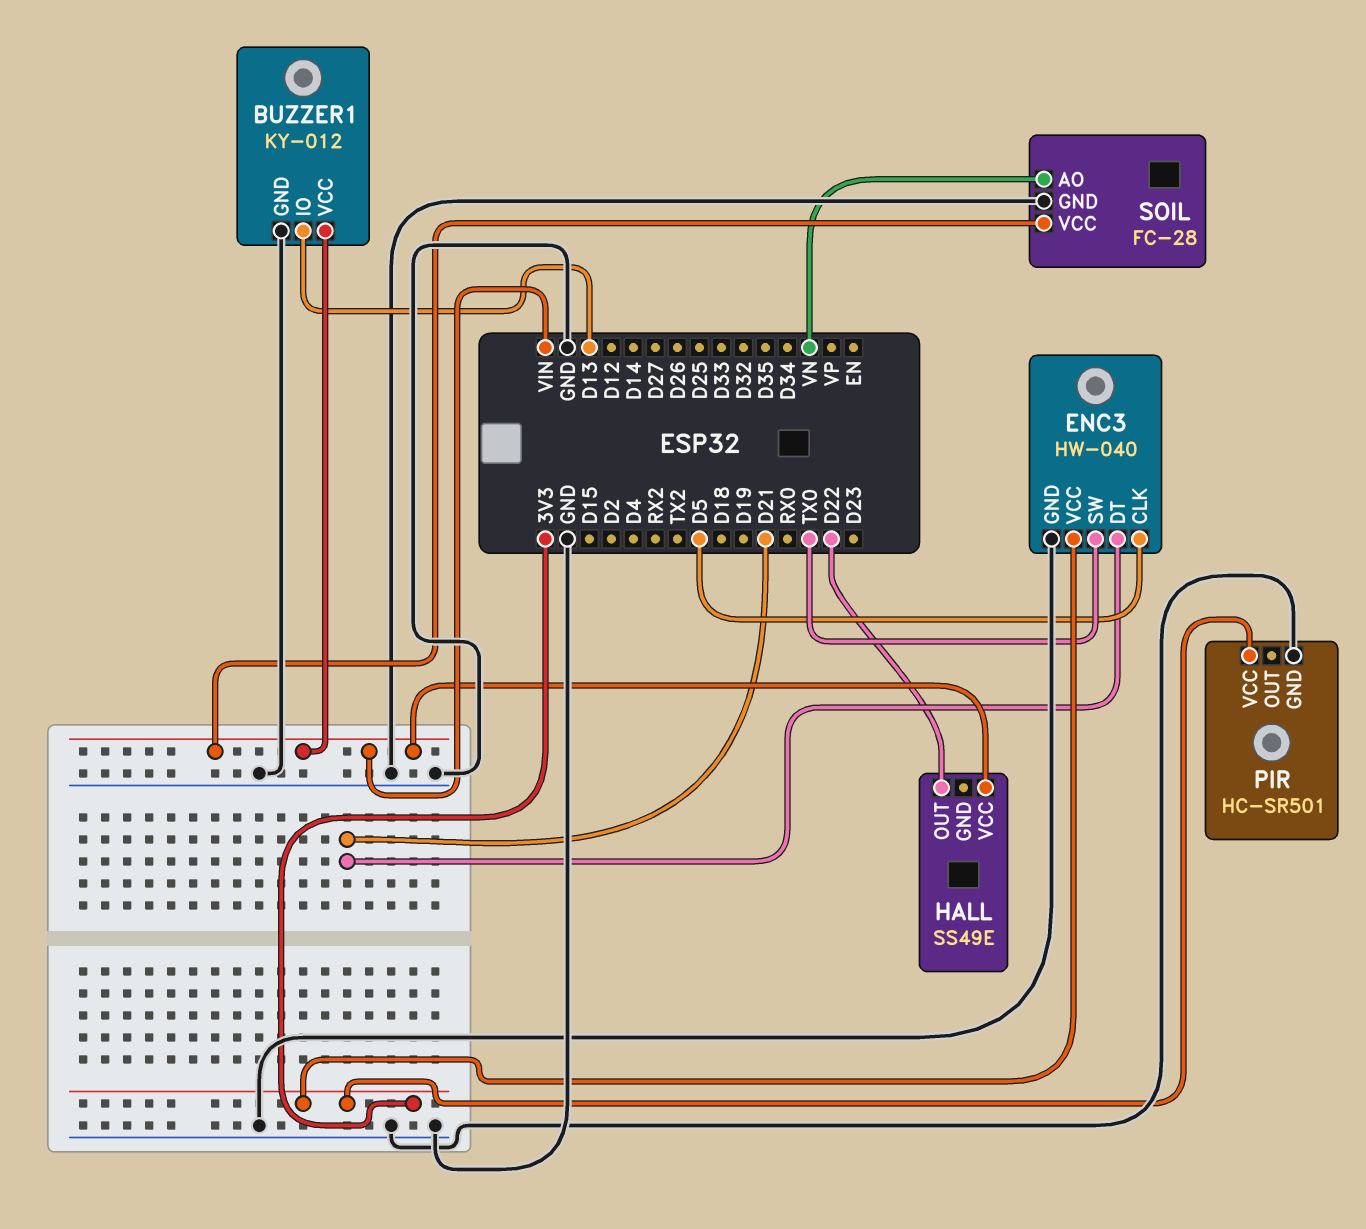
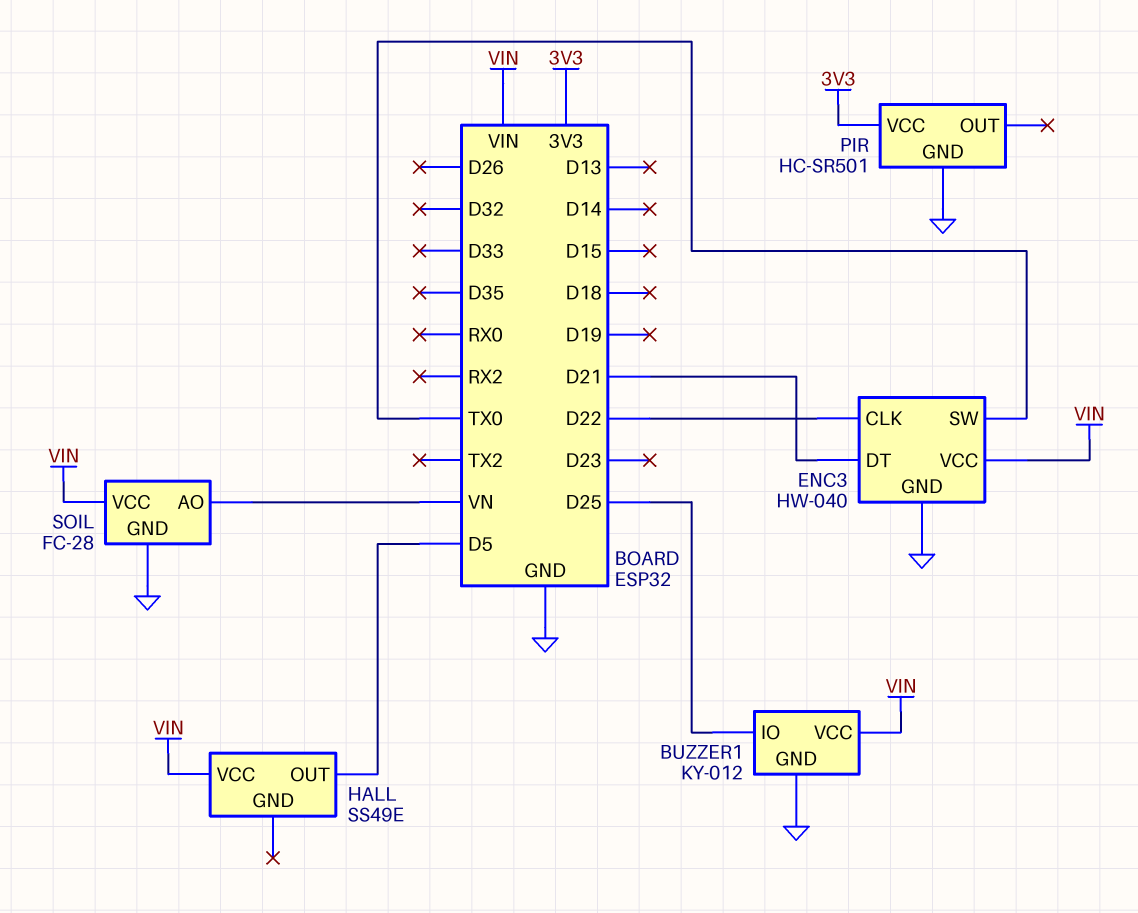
BUZZER1 pin IO: D13 -> D25
ENC3 pin CLK: D5 -> D22
ENC3 pin VCC: 3V3 -> VIN
HALL pin OUT: D22 -> D5

